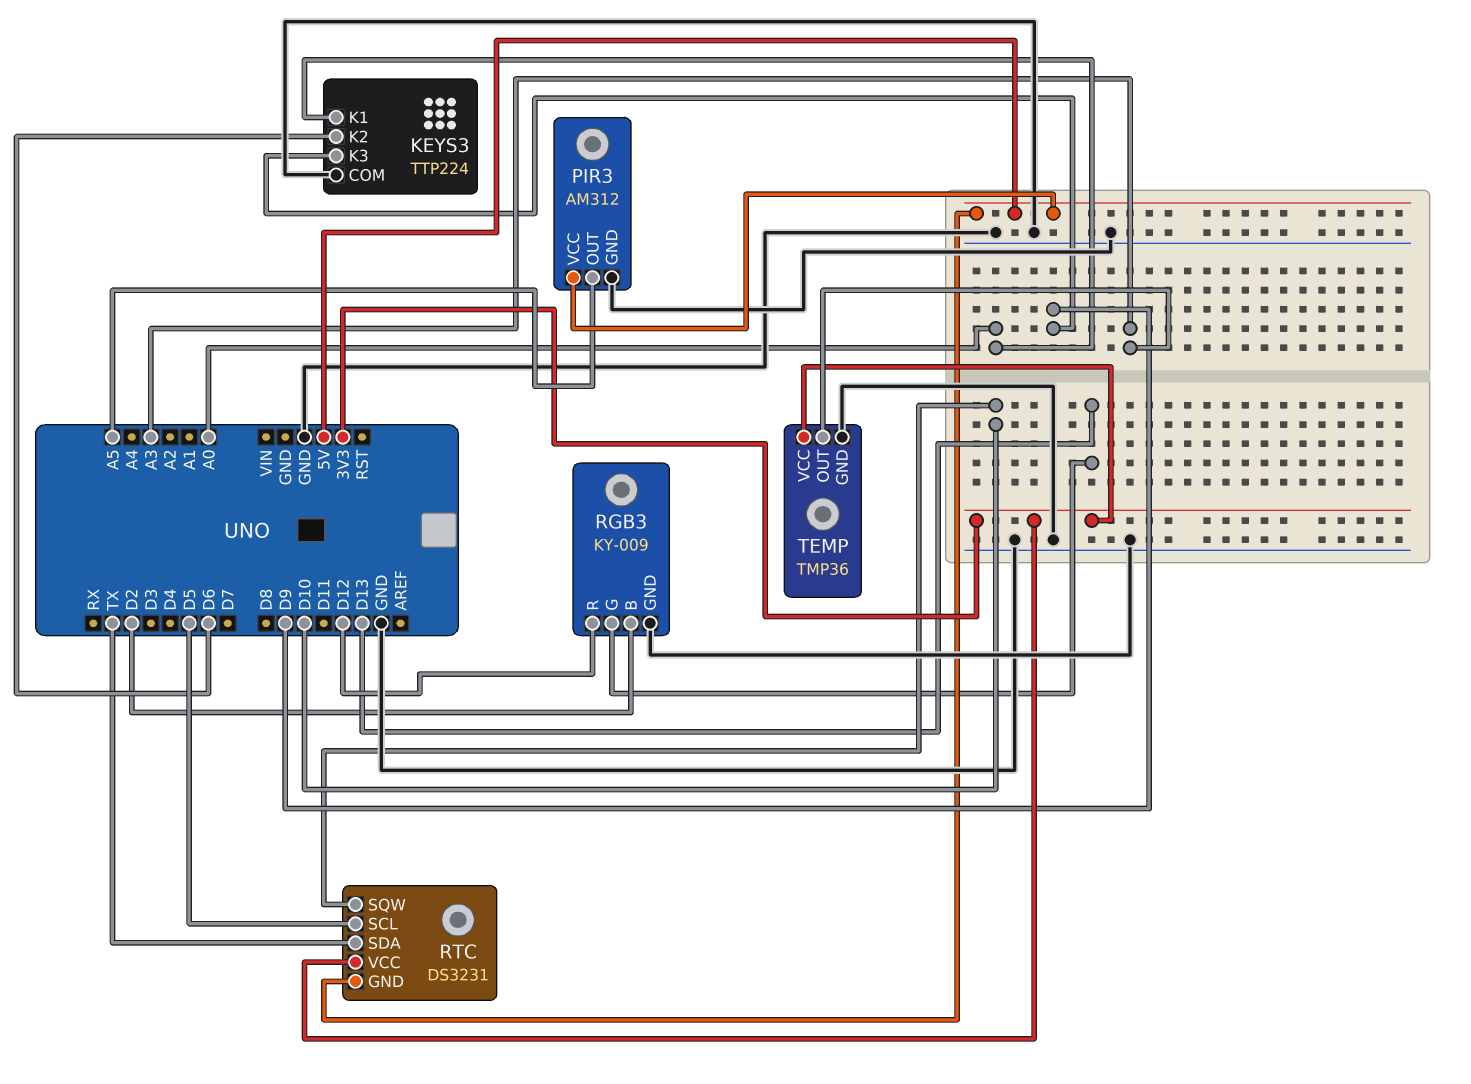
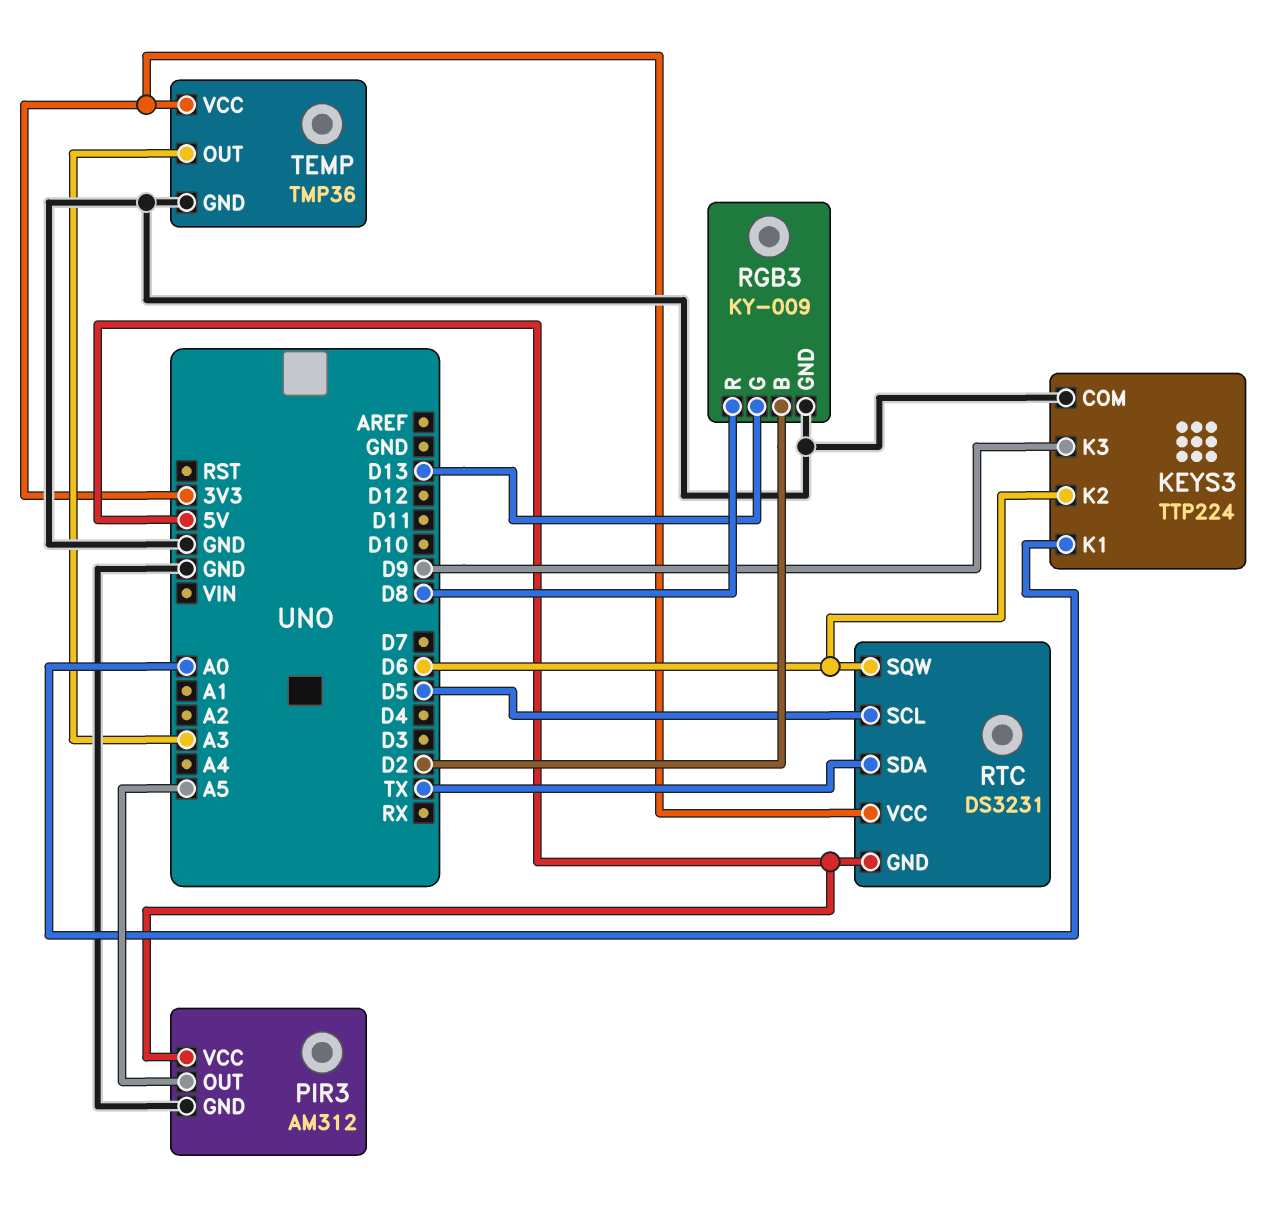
RGB3 pin R: D12 -> D8
RTC pin SQW: D10 -> D6

